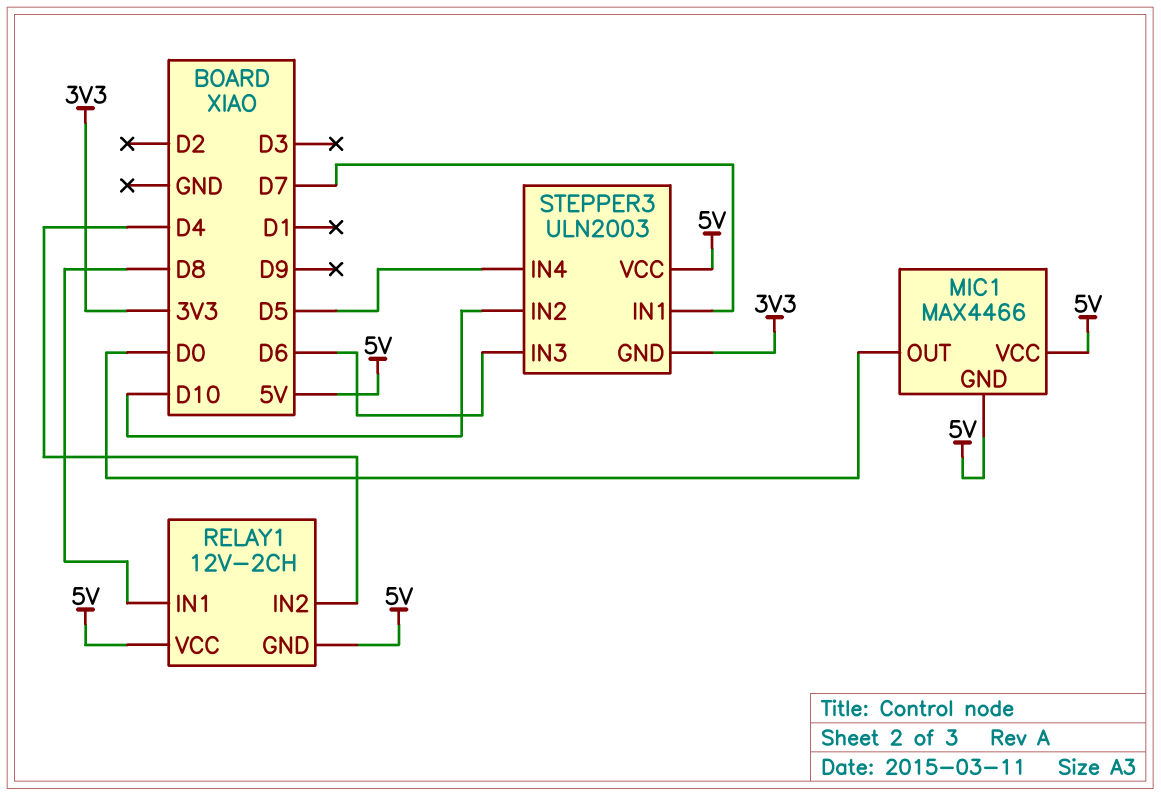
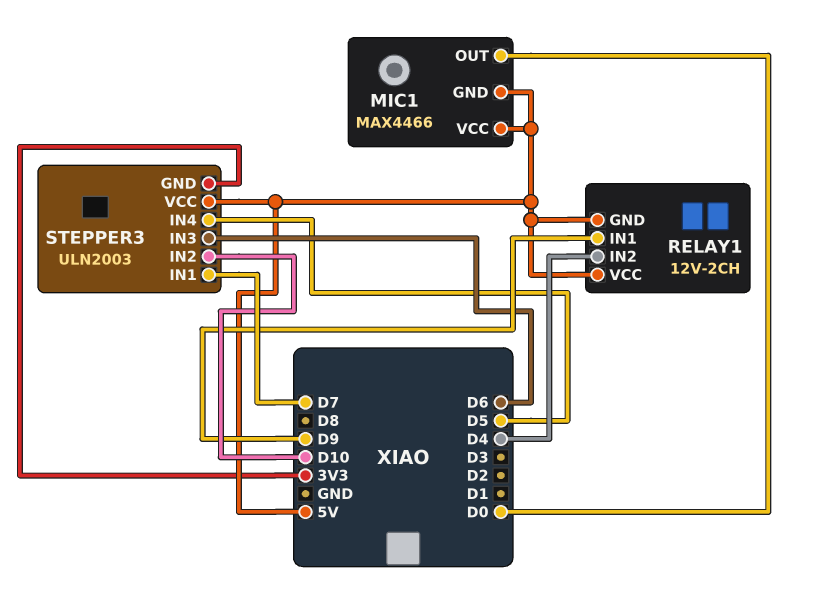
RELAY1 pin IN1: D8 -> D9

